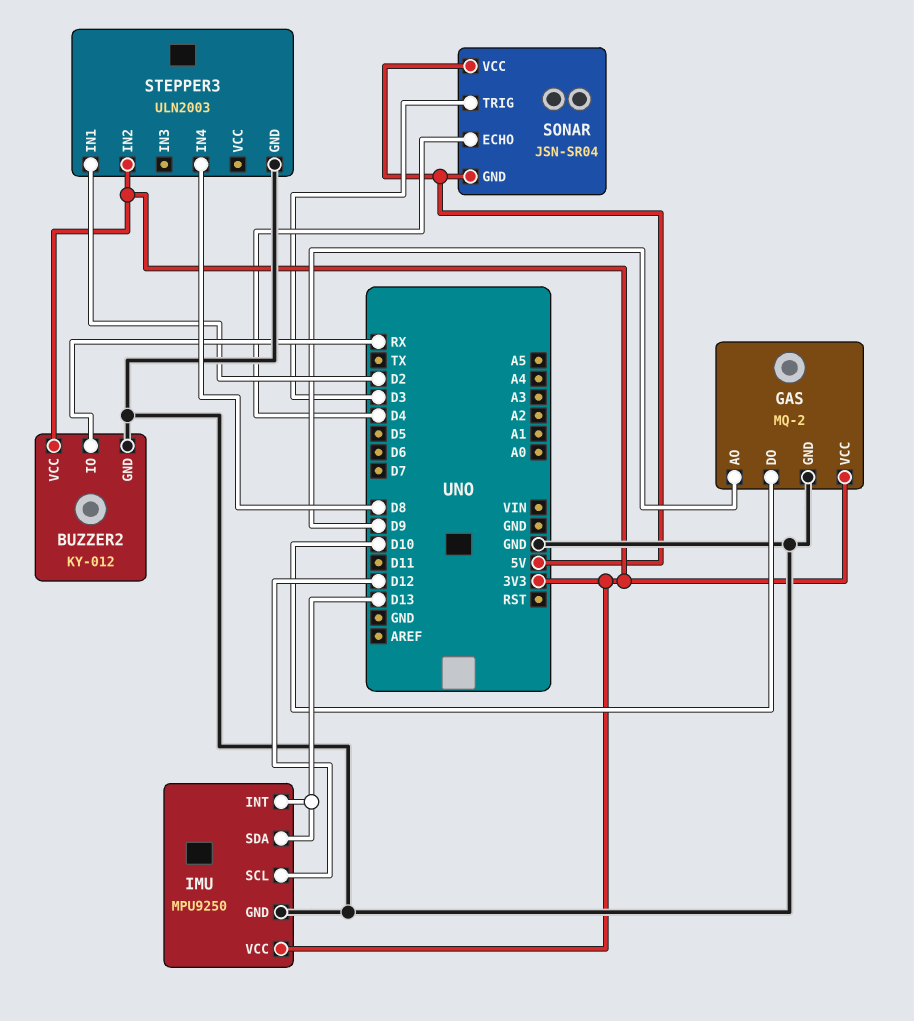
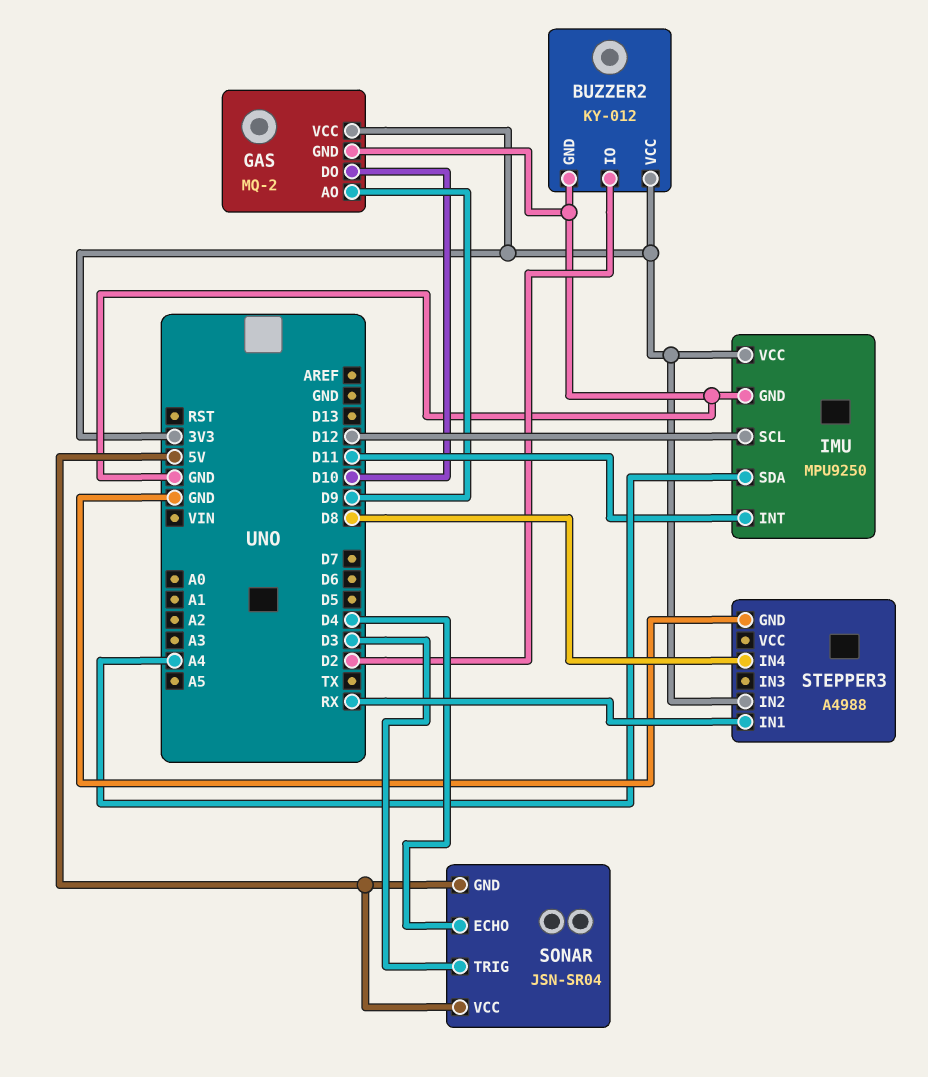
BUZZER2 pin IO: RX -> D2
IMU pin INT: D13 -> D11
IMU pin SDA: D13 -> A4
STEPPER3: ULN2003 -> A4988
STEPPER3 pin IN1: D2 -> RX

